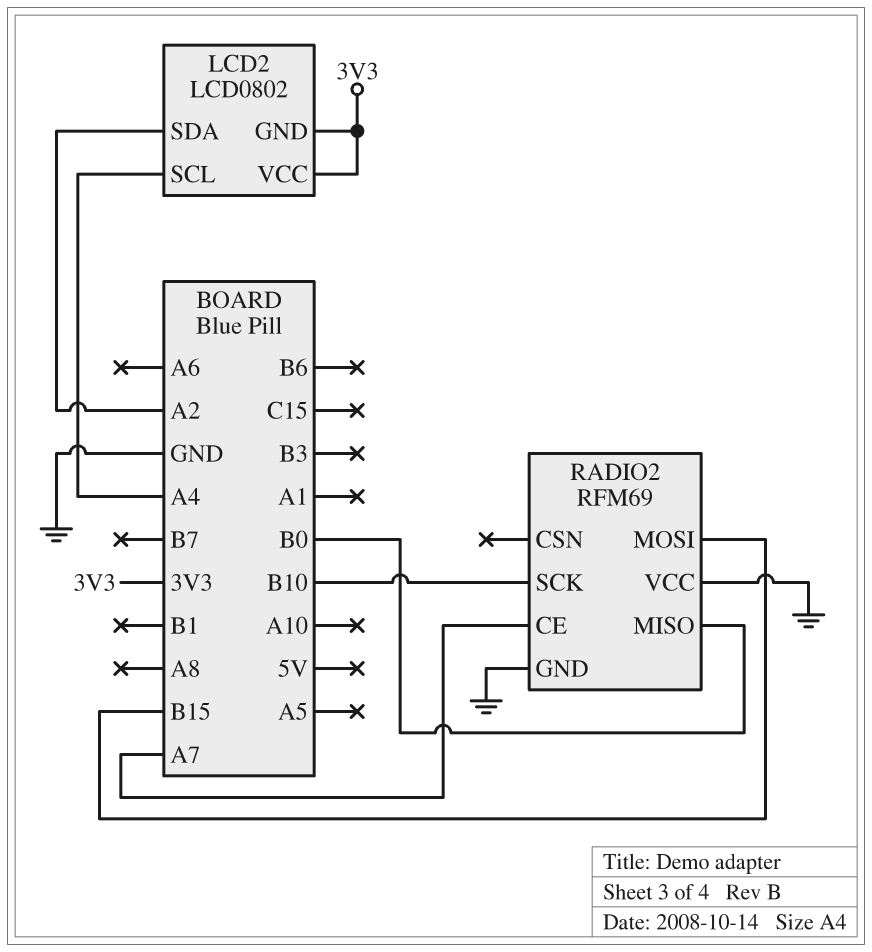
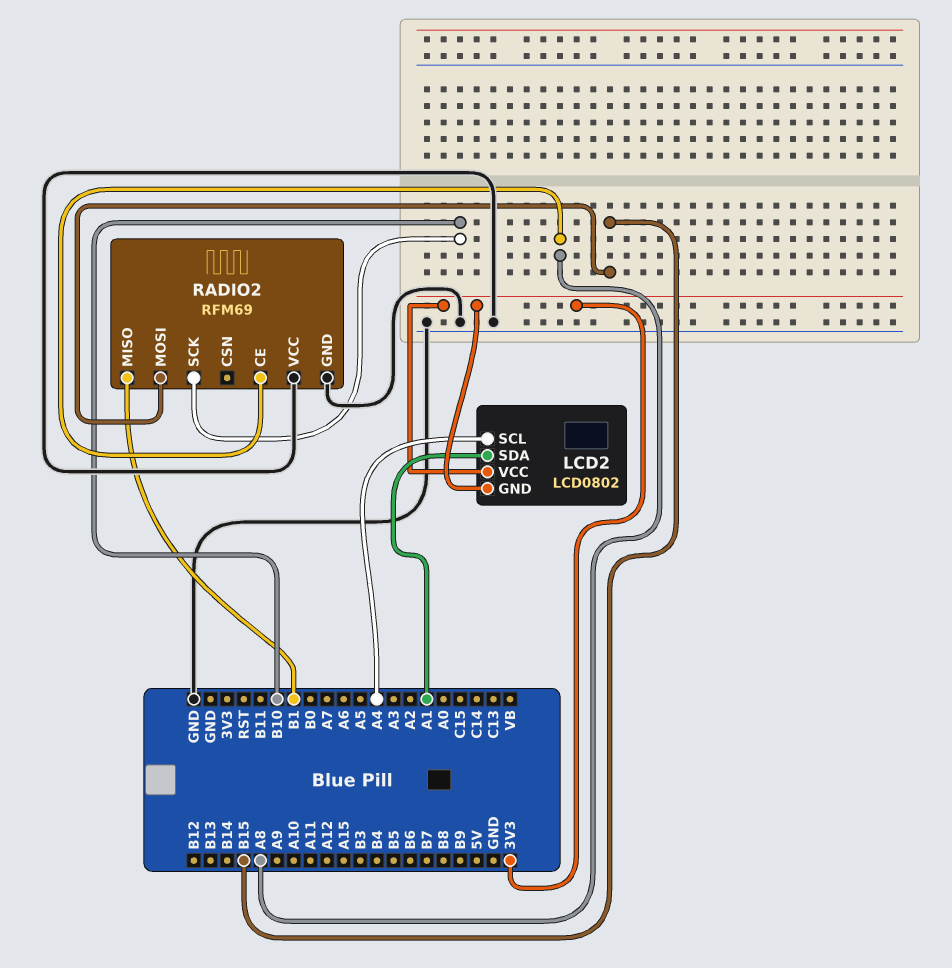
LCD2 pin SDA: A2 -> A1
RADIO2 pin CE: A7 -> A8
RADIO2 pin MISO: B0 -> B1

